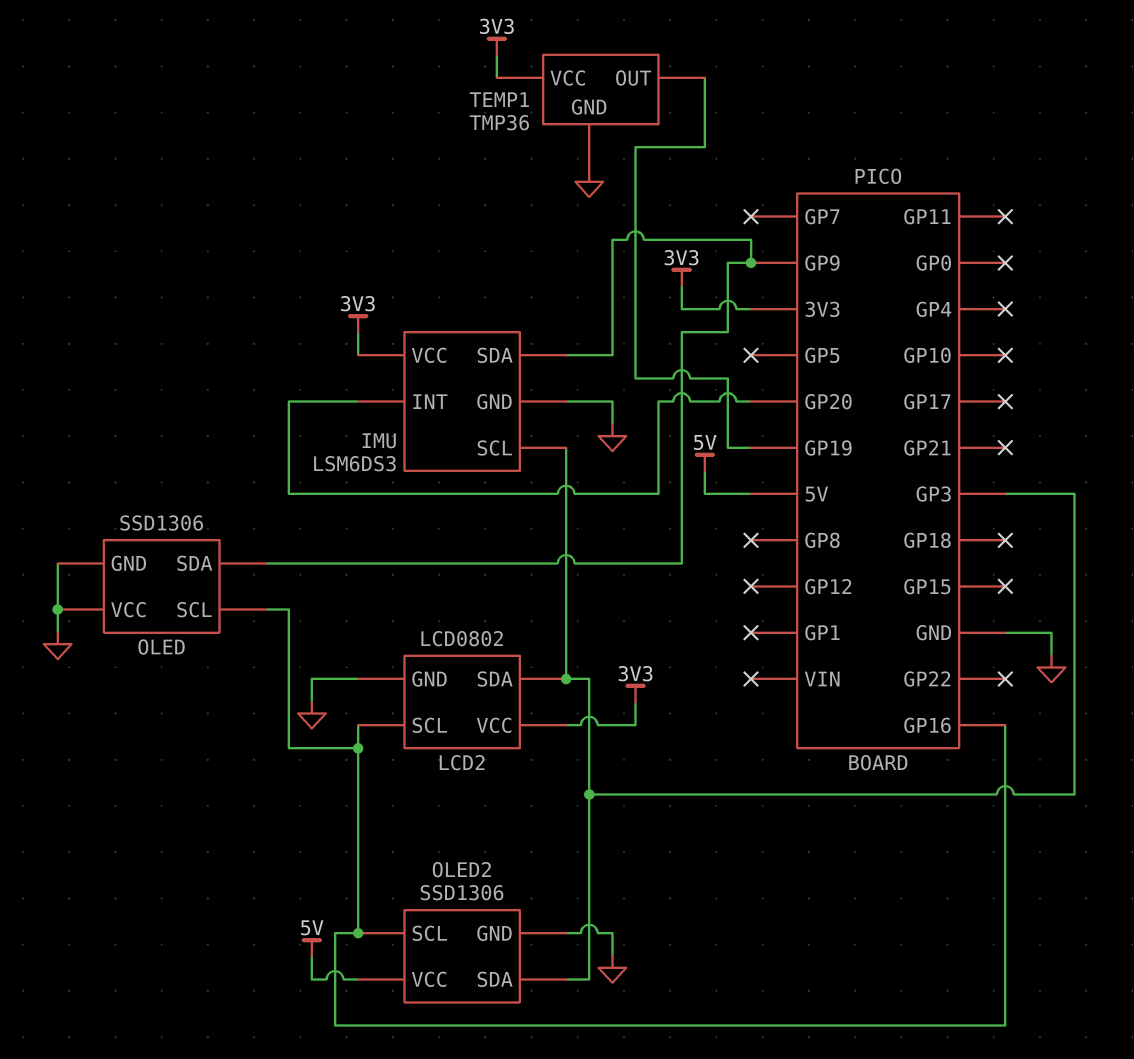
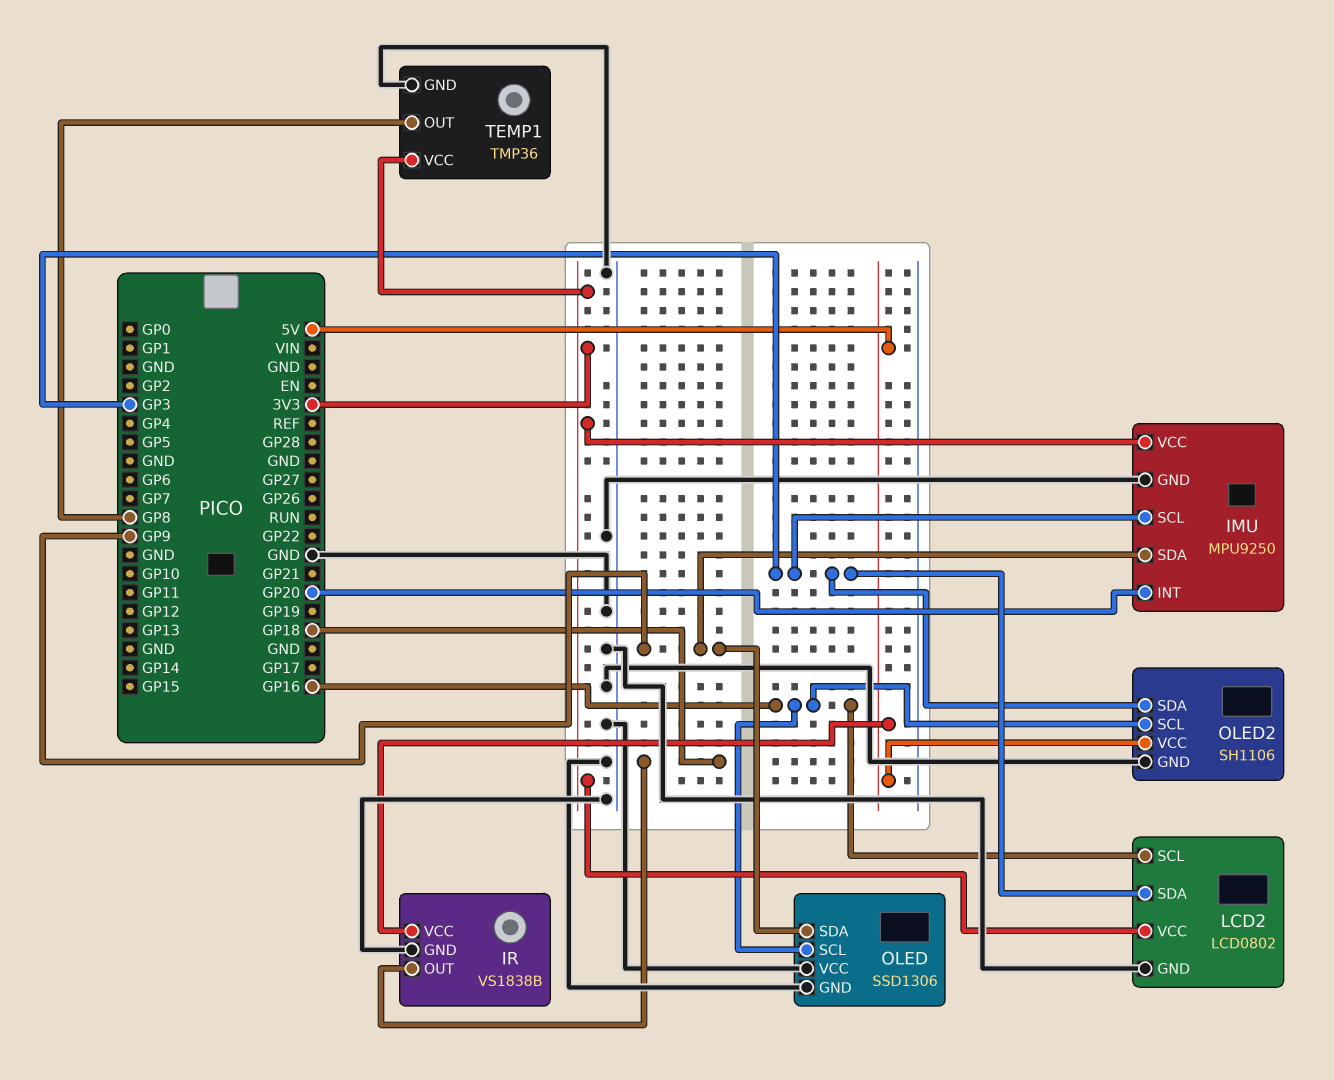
IMU: LSM6DS3 -> MPU9250
IR: none -> VS1838B
IR pin GND: none -> GND
IR pin OUT: none -> GP18
IR pin VCC: none -> 5V
OLED2: SSD1306 -> SH1106
TEMP1 pin OUT: GP19 -> GP8

